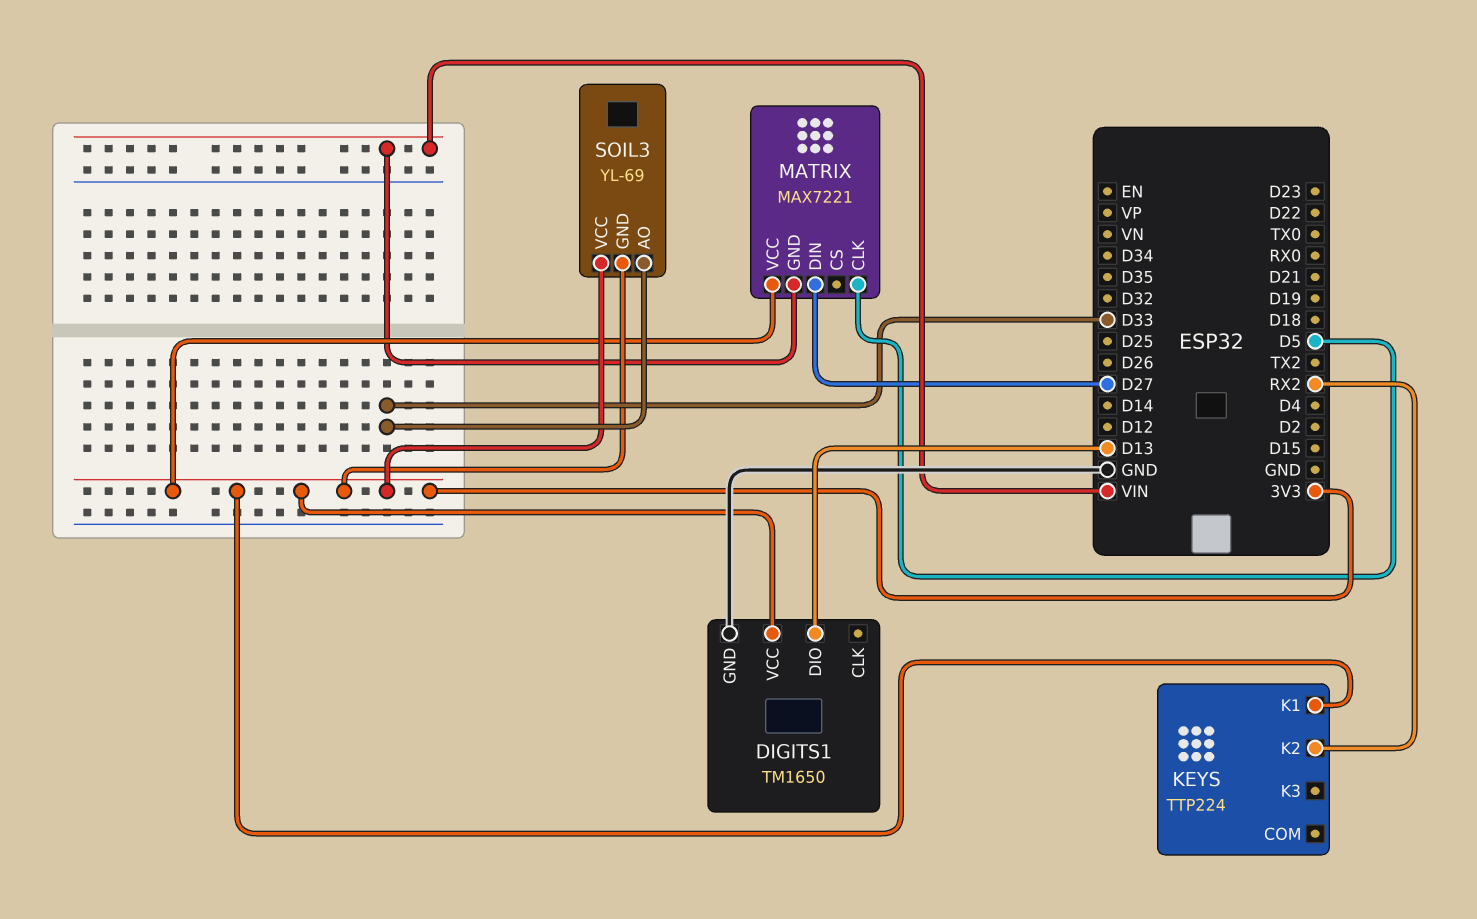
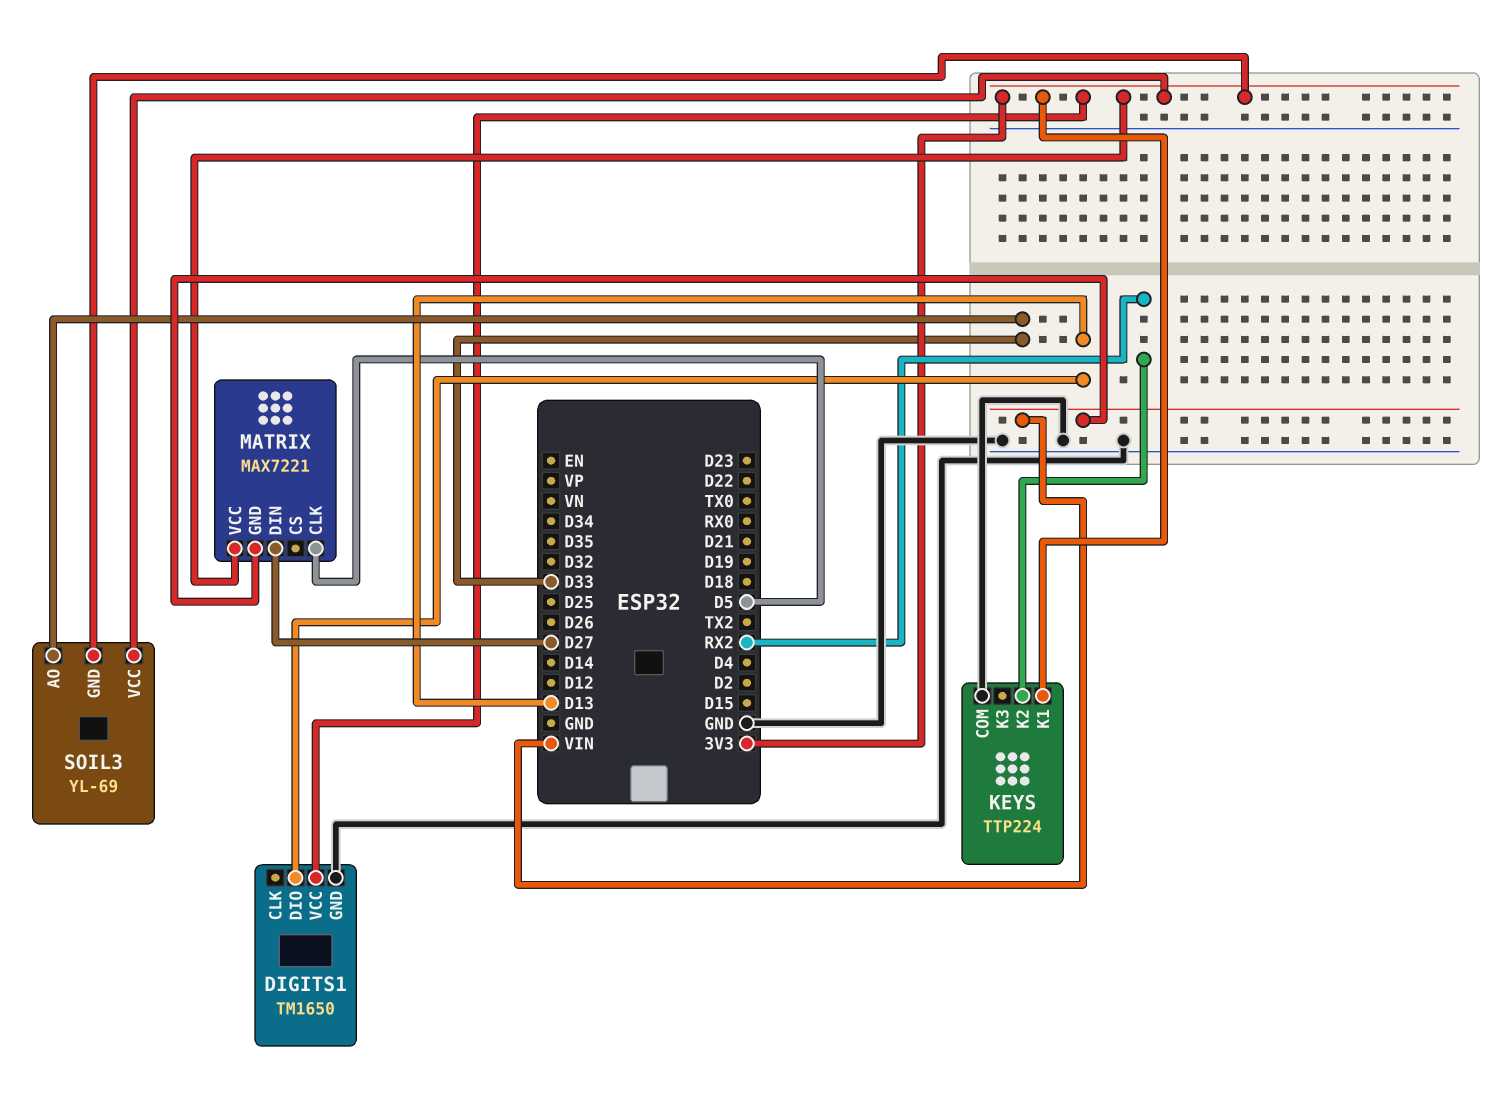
KEYS pin COM: none -> GND

